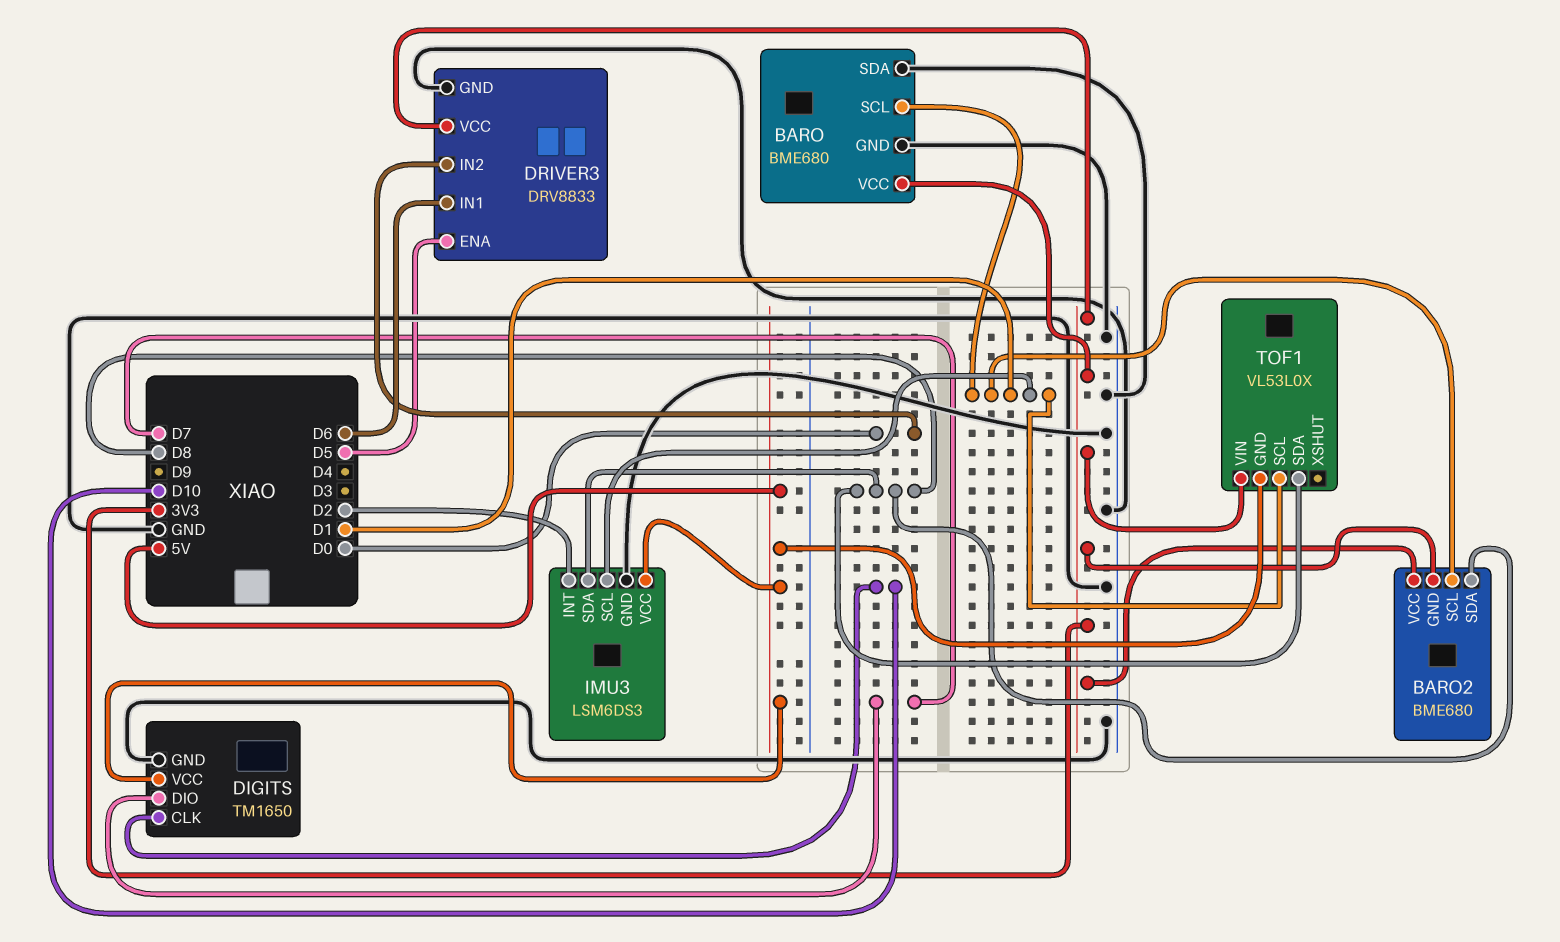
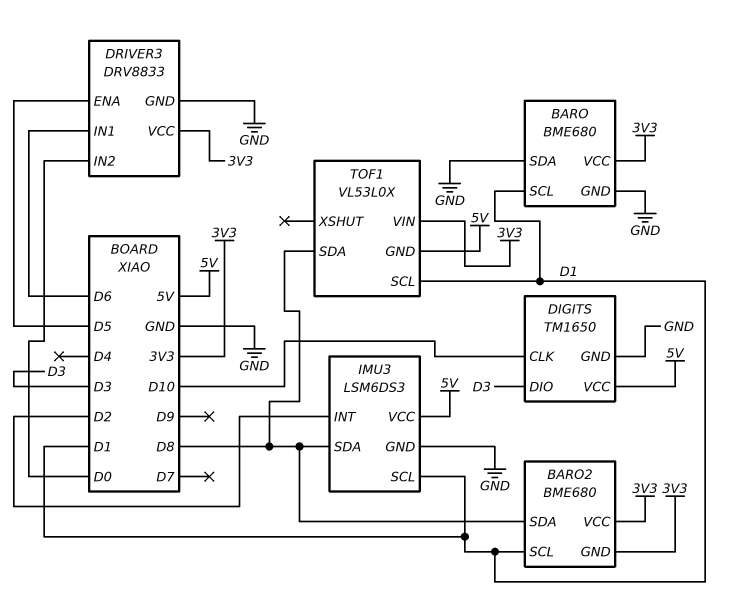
DIGITS pin DIO: D7 -> D3

